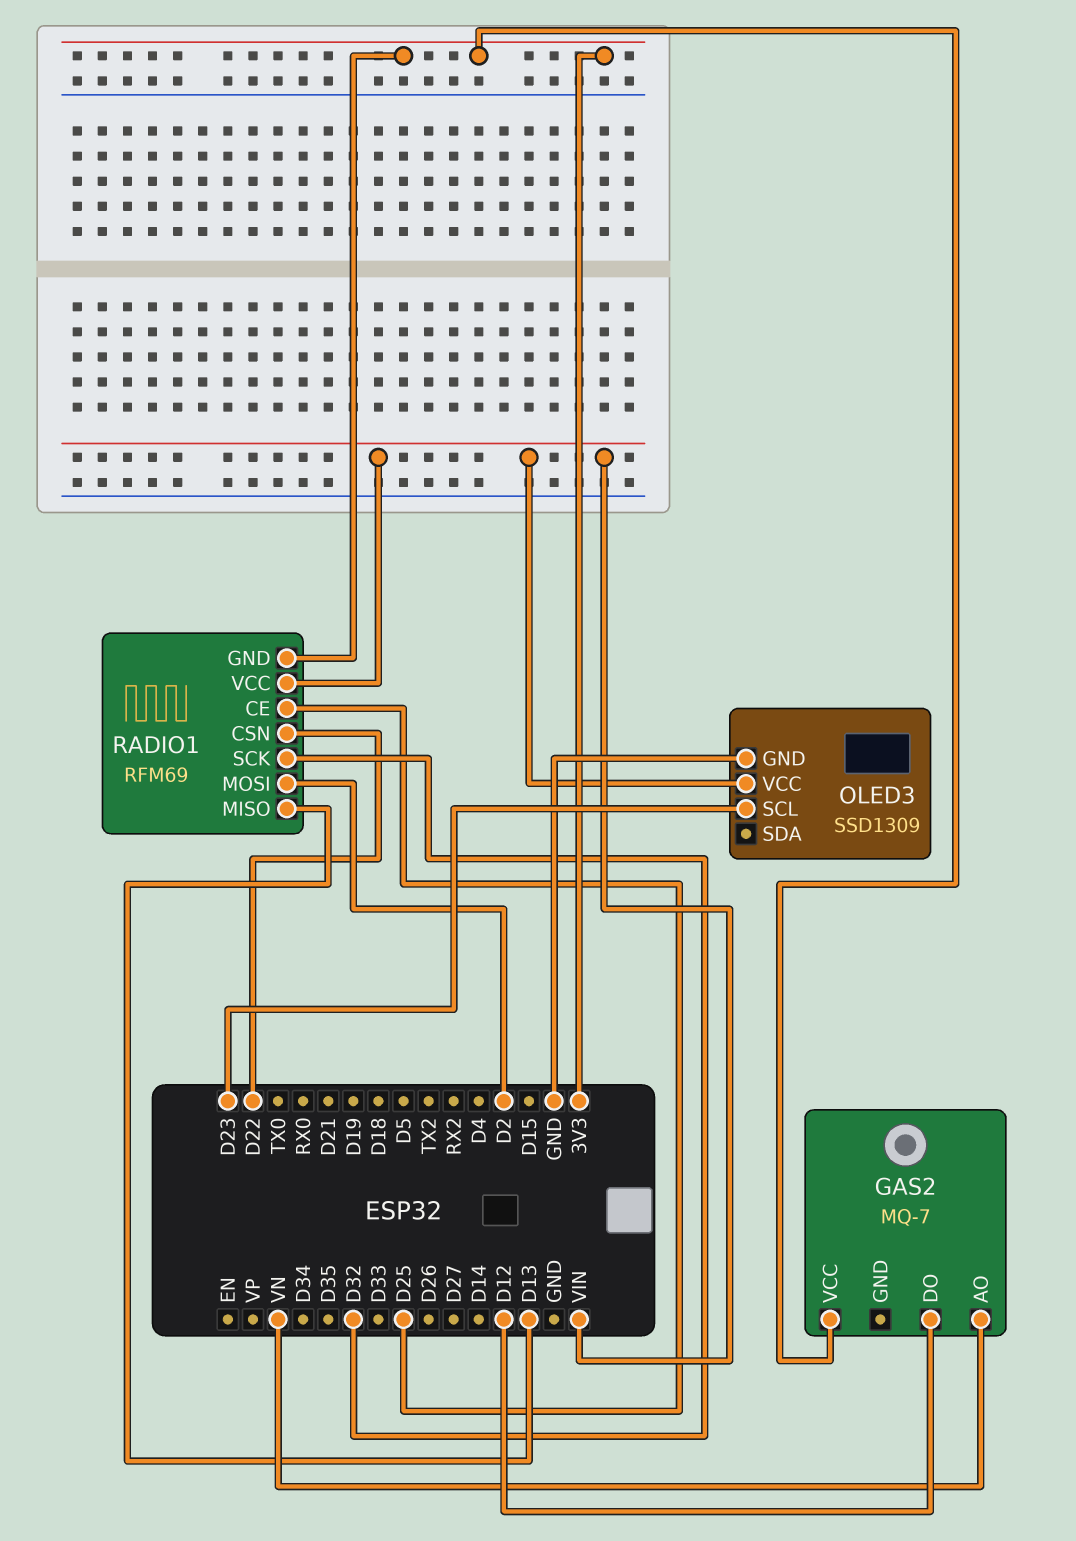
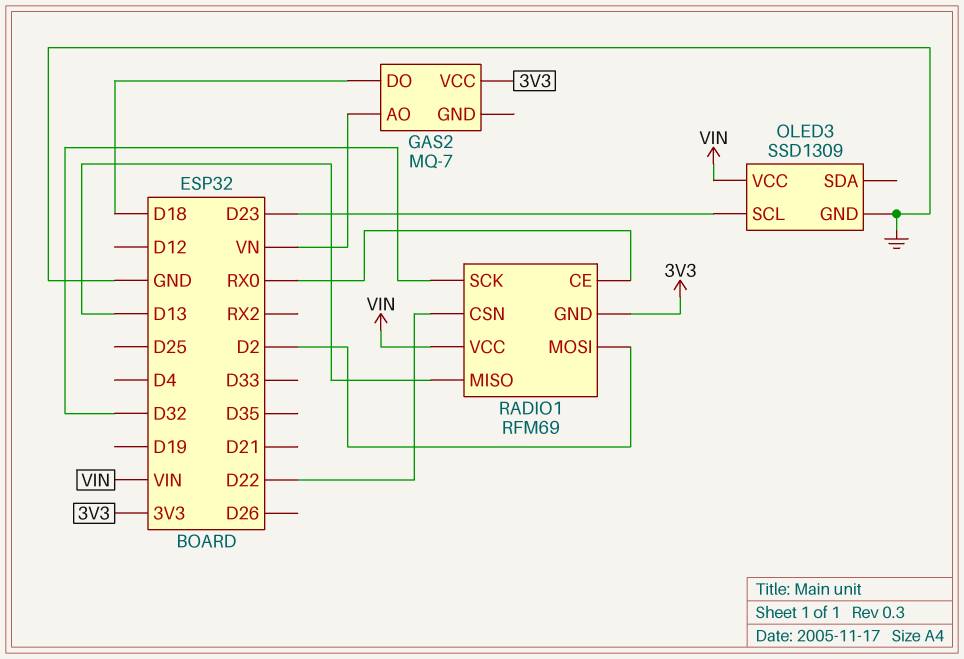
GAS2 pin DO: D12 -> D18
RADIO1 pin CE: D25 -> RX0

